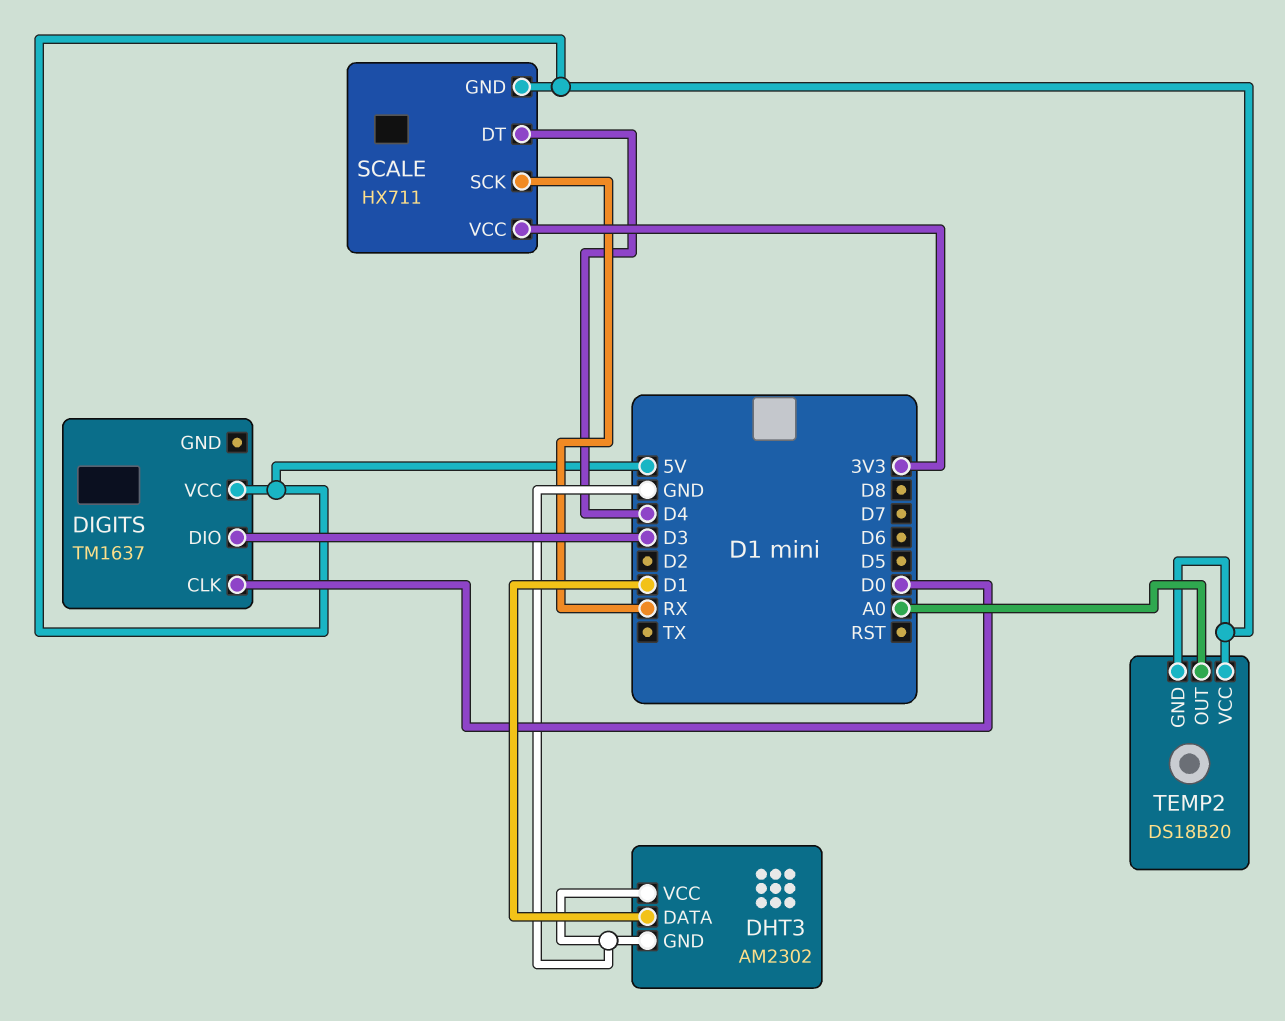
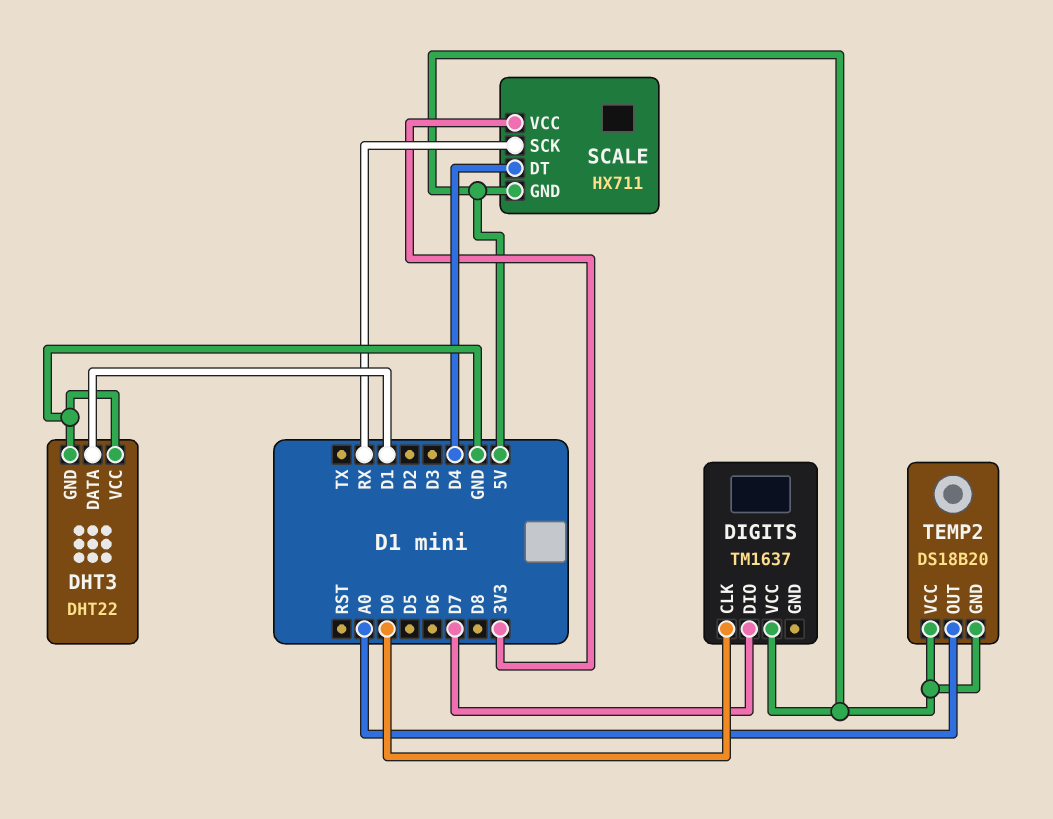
DHT3: AM2302 -> DHT22
DIGITS pin DIO: D3 -> D7

